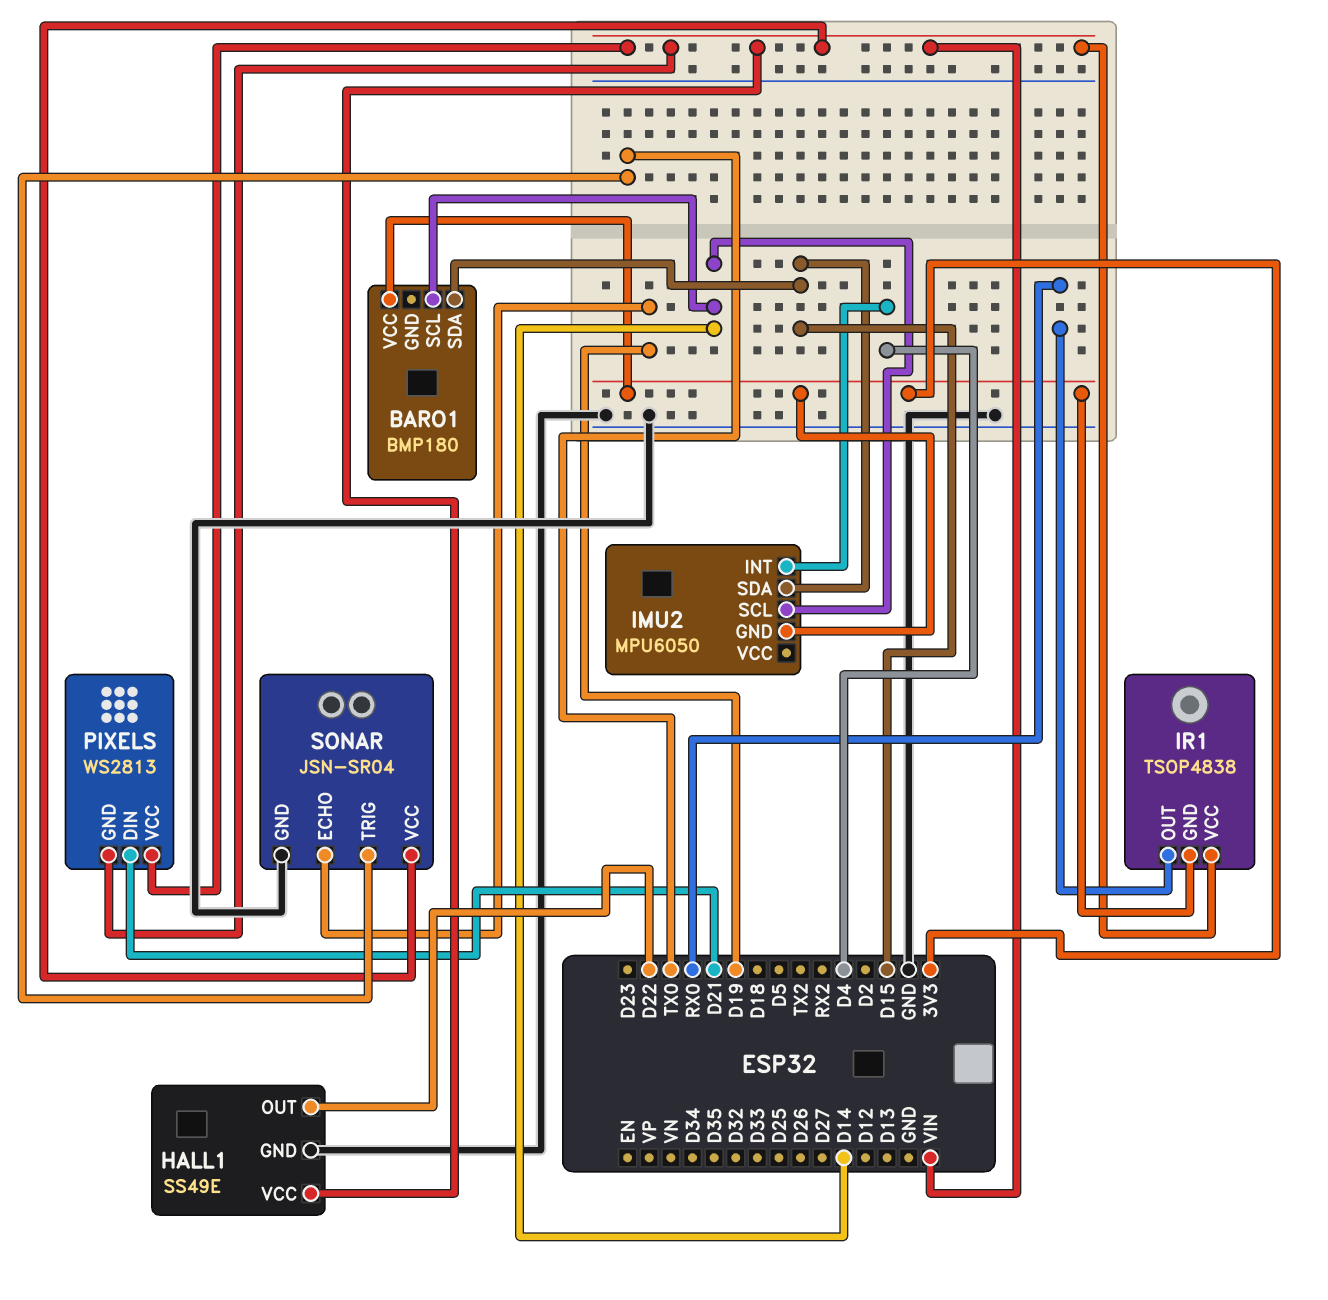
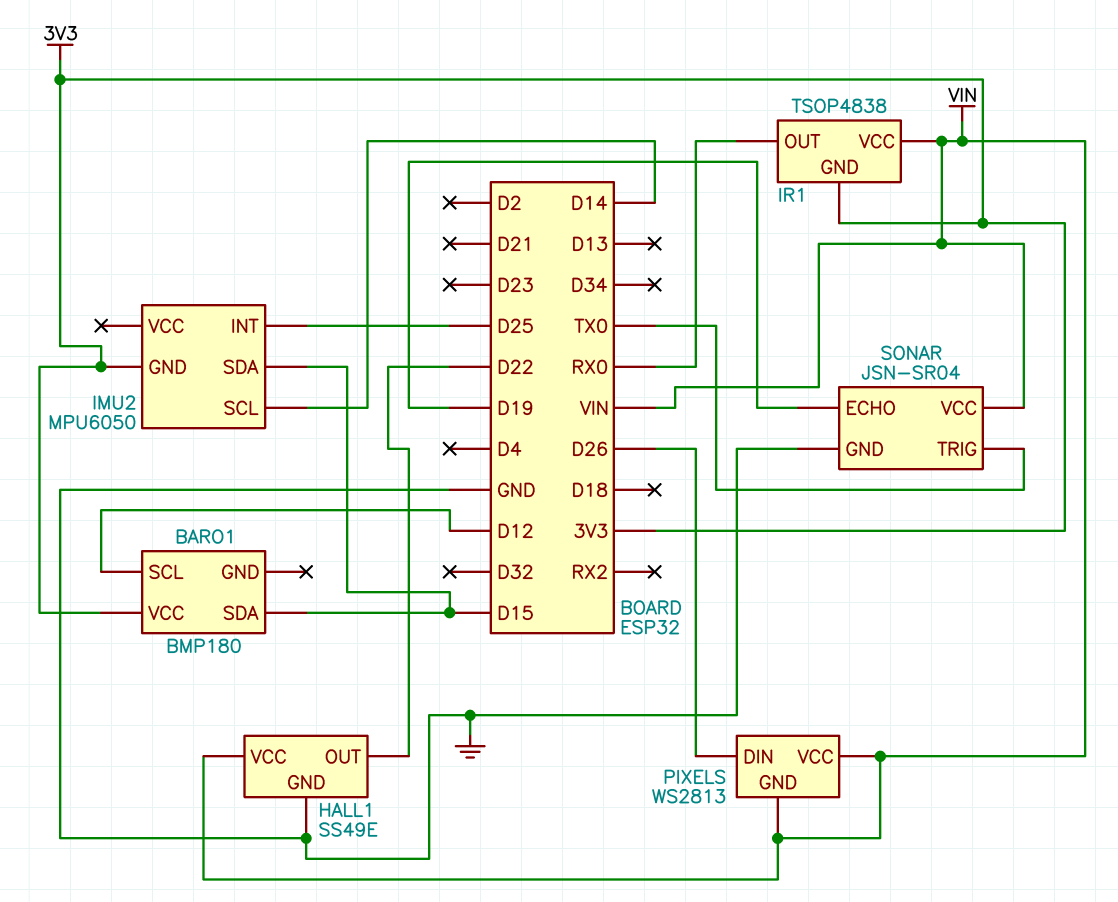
BARO1 pin SCL: D14 -> D12
IMU2 pin INT: D4 -> D25
PIXELS pin DIN: D21 -> D26

